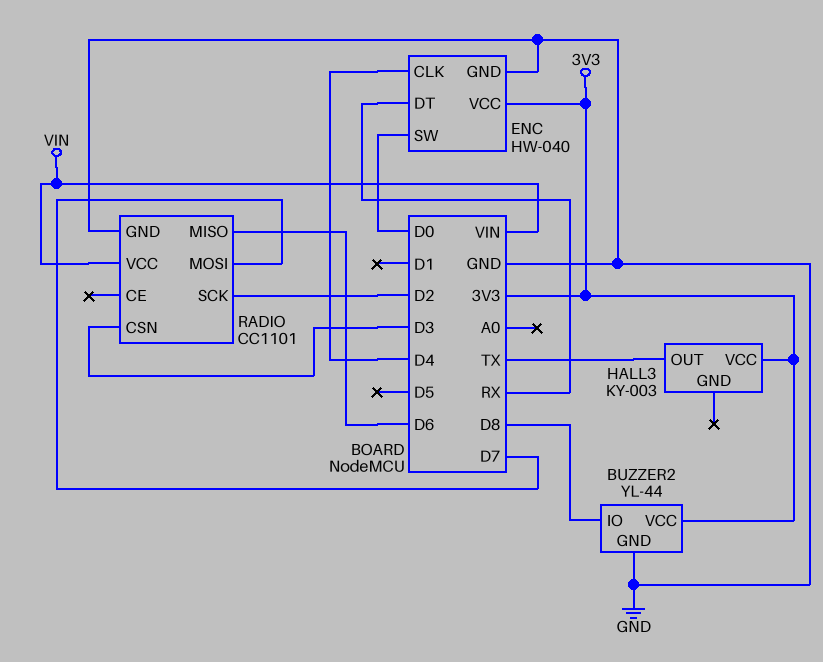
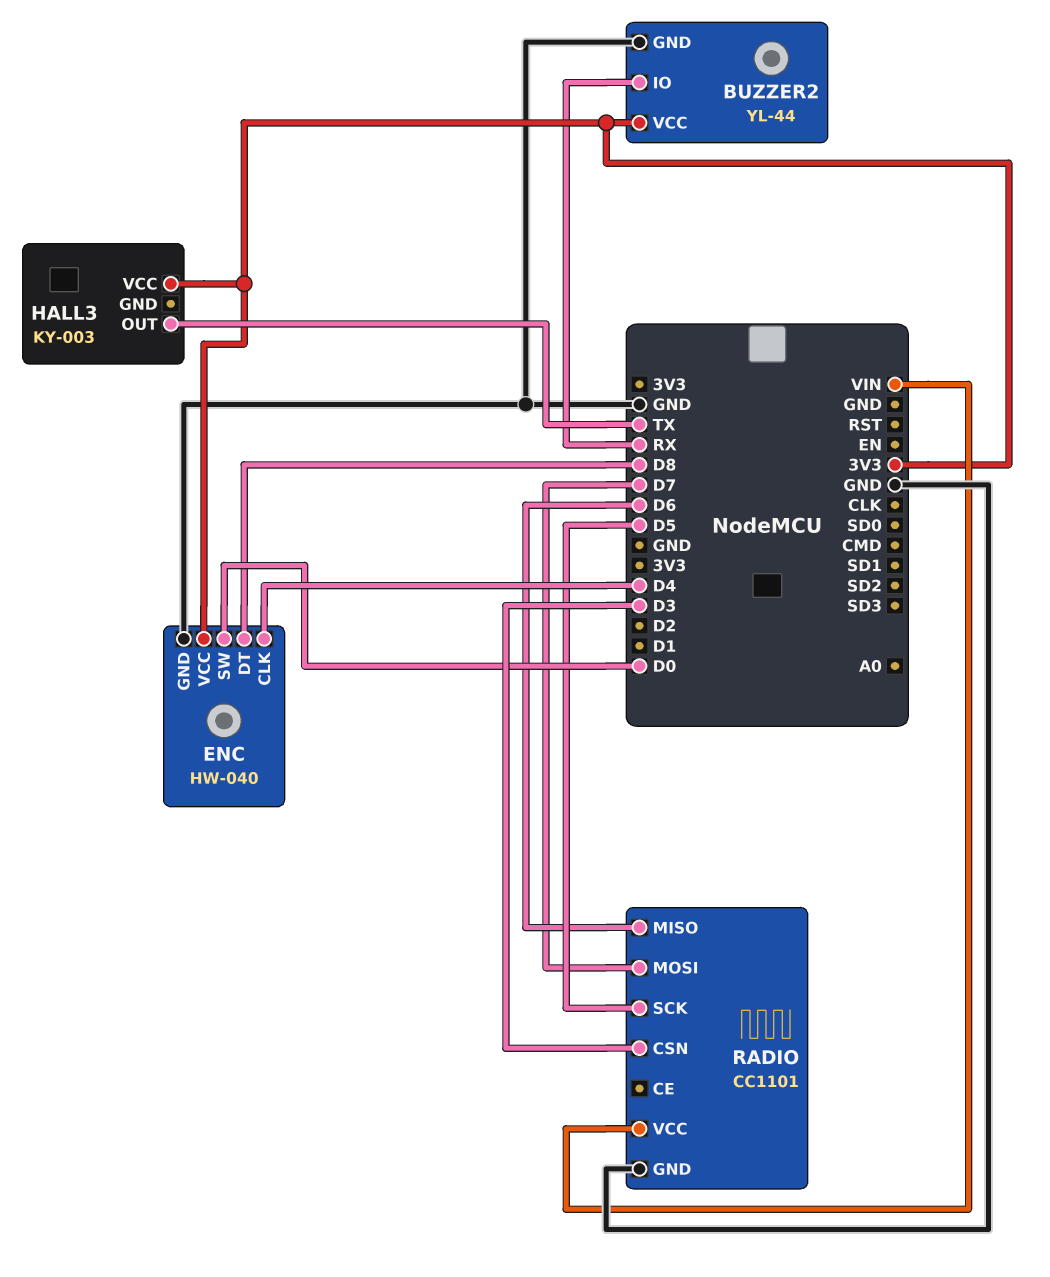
BUZZER2 pin IO: D8 -> RX
ENC pin DT: RX -> D8
RADIO pin SCK: D2 -> D5

